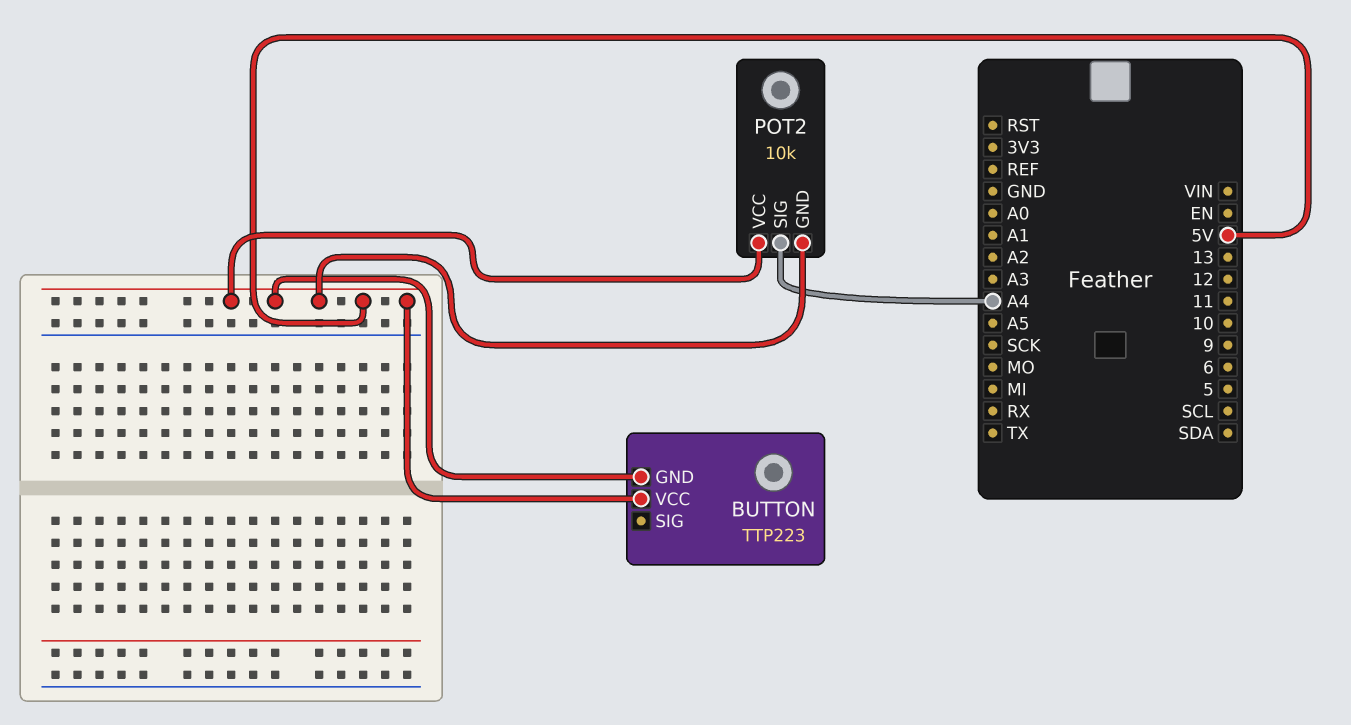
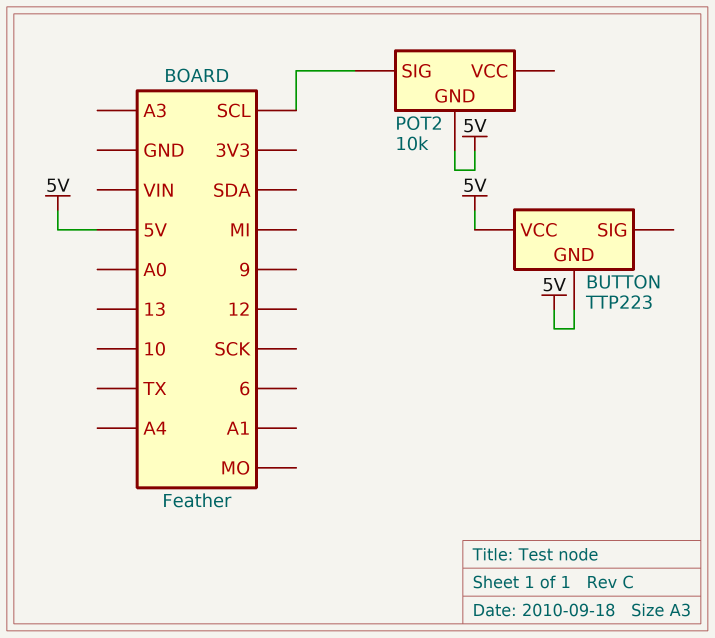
POT2 pin SIG: A4 -> SCL
POT2 pin VCC: 5V -> none

